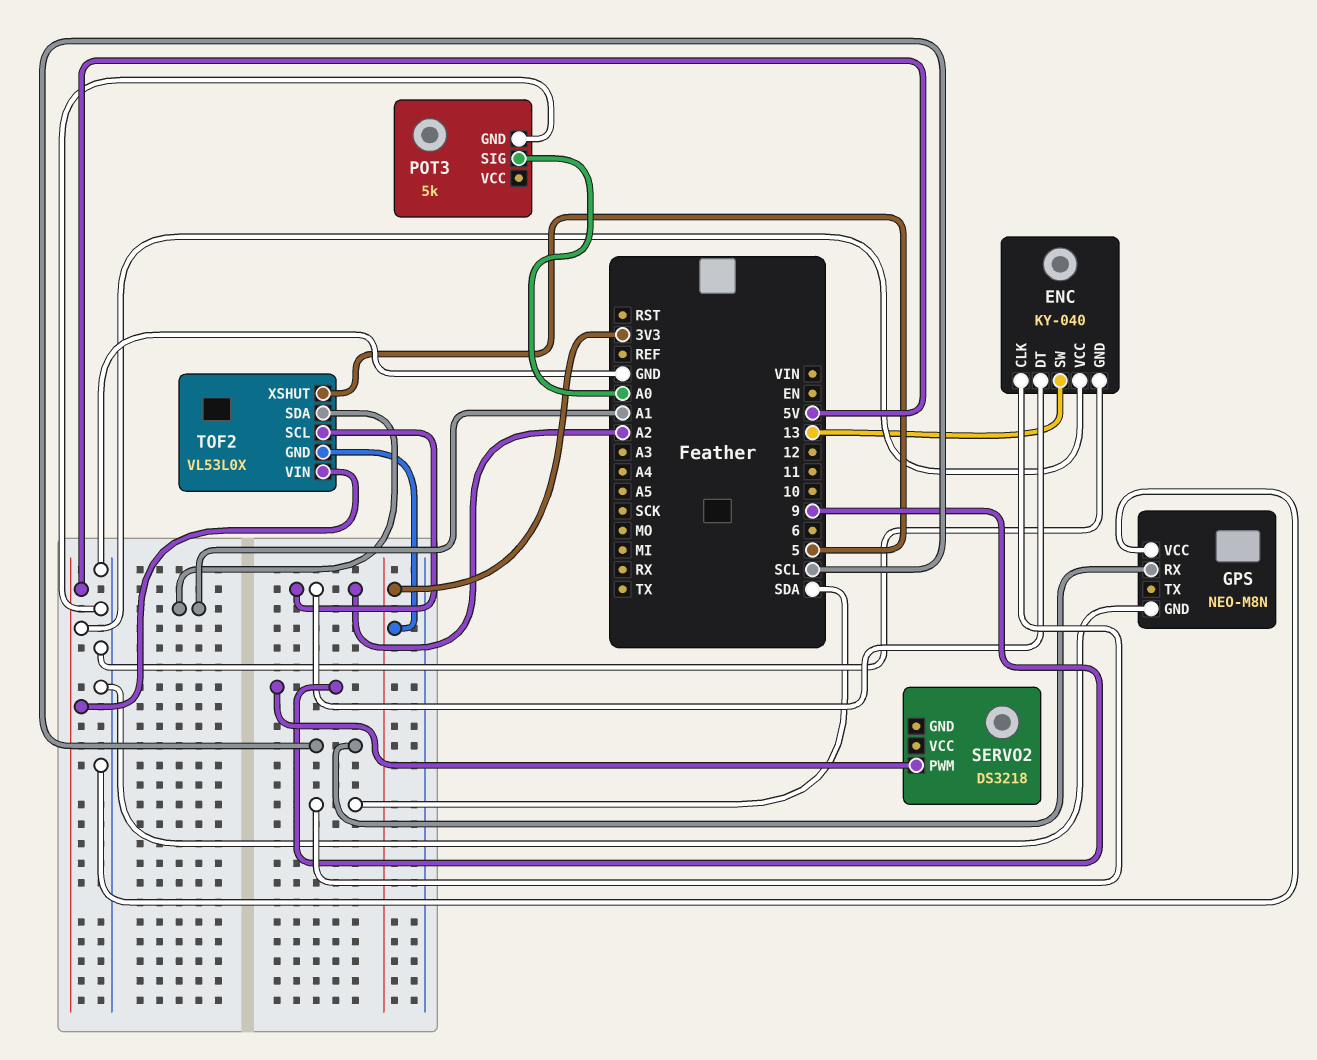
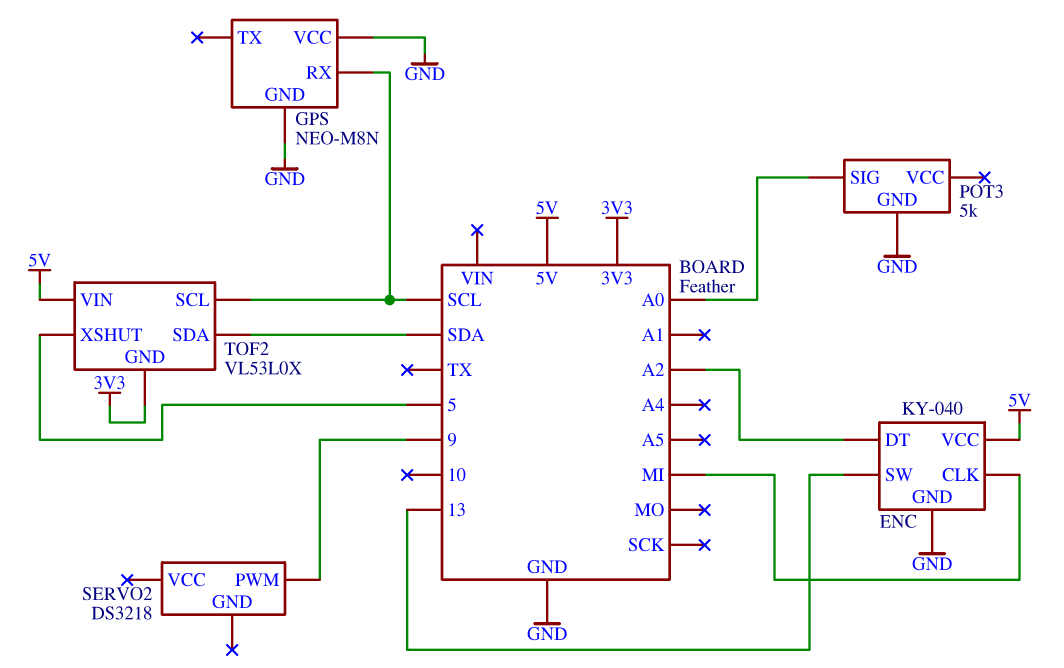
ENC pin CLK: SDA -> MI
TOF2 pin SCL: A2 -> SCL
TOF2 pin SDA: A1 -> SDA

